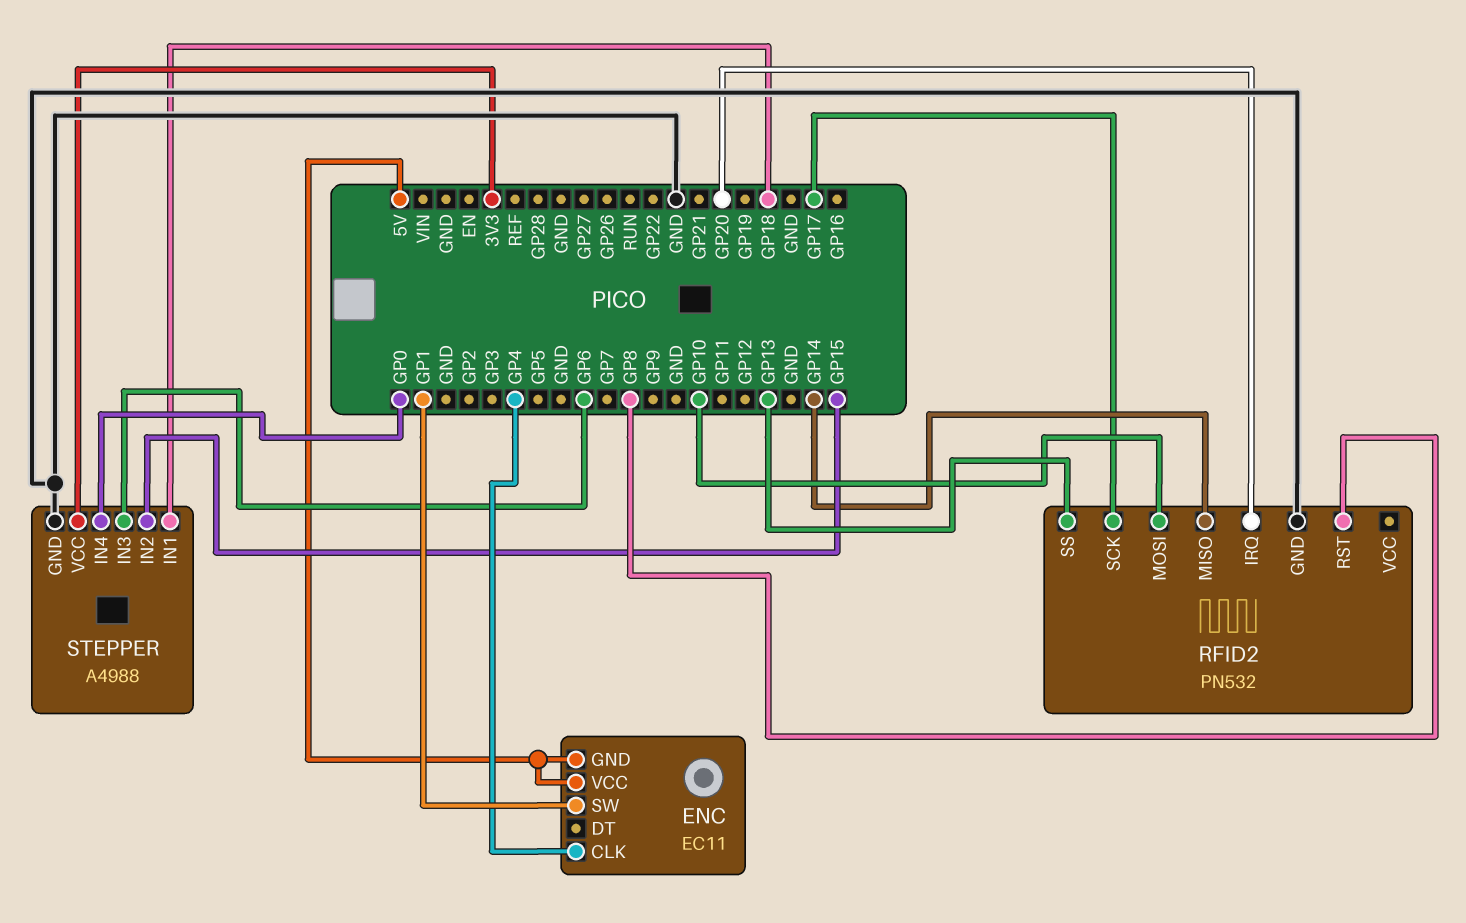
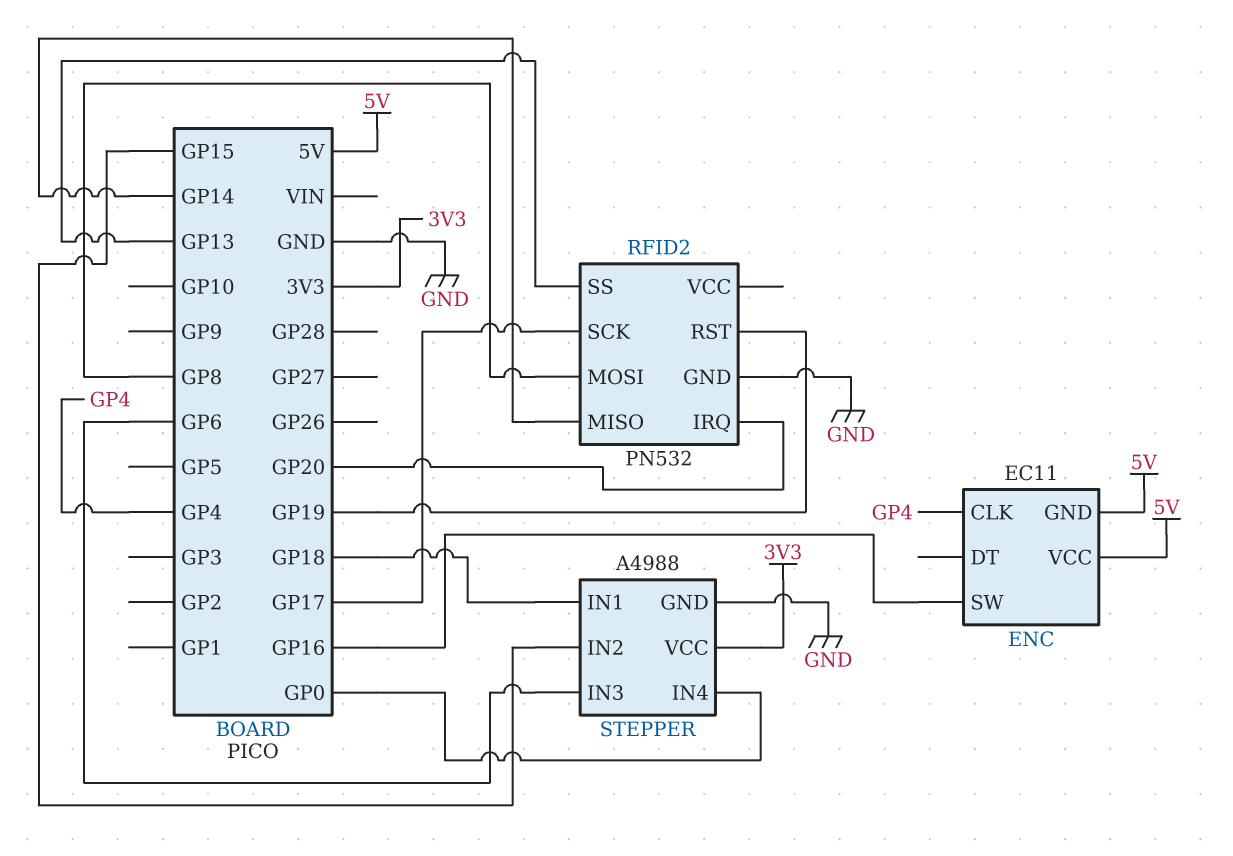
ENC pin SW: GP1 -> GP16
RFID2 pin MOSI: GP10 -> GP8
RFID2 pin RST: GP8 -> GP19

